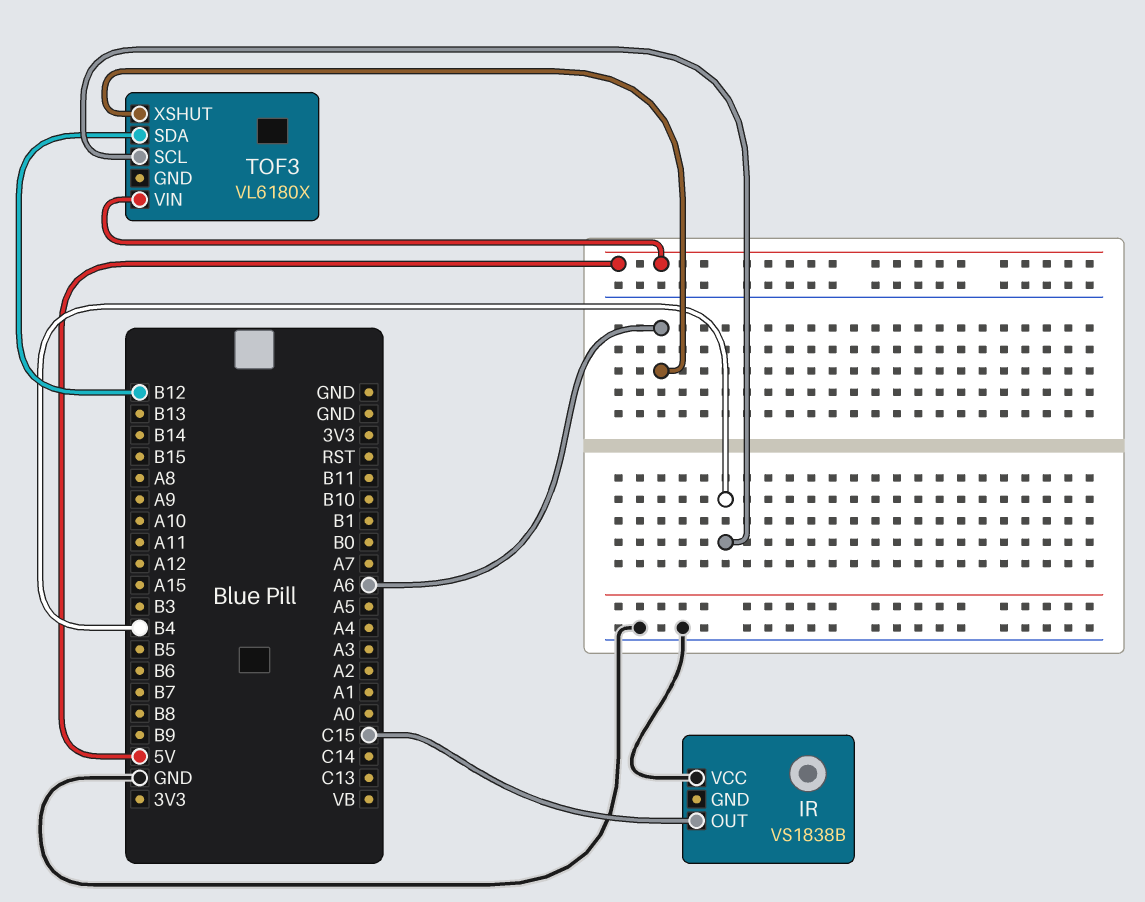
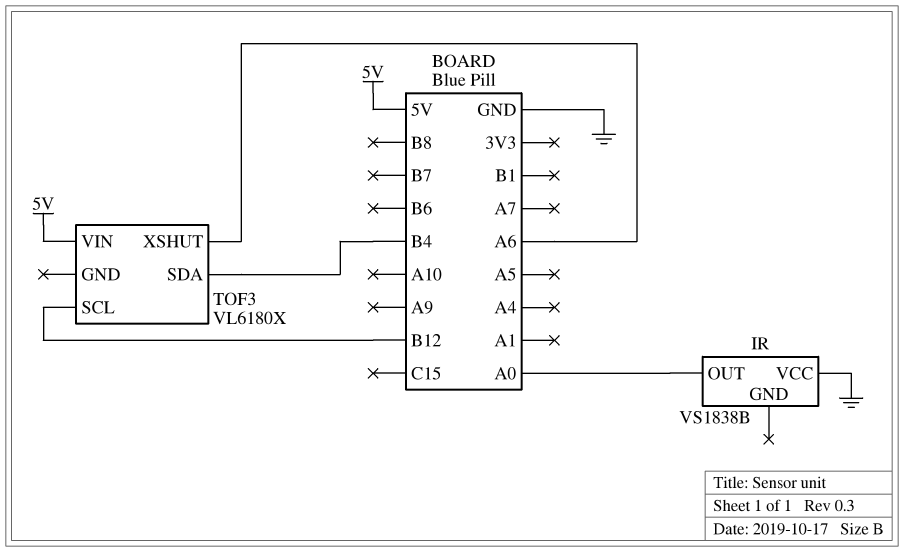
IR pin OUT: C15 -> A0
TOF3 pin SCL: B4 -> B12
TOF3 pin SDA: B12 -> B4

